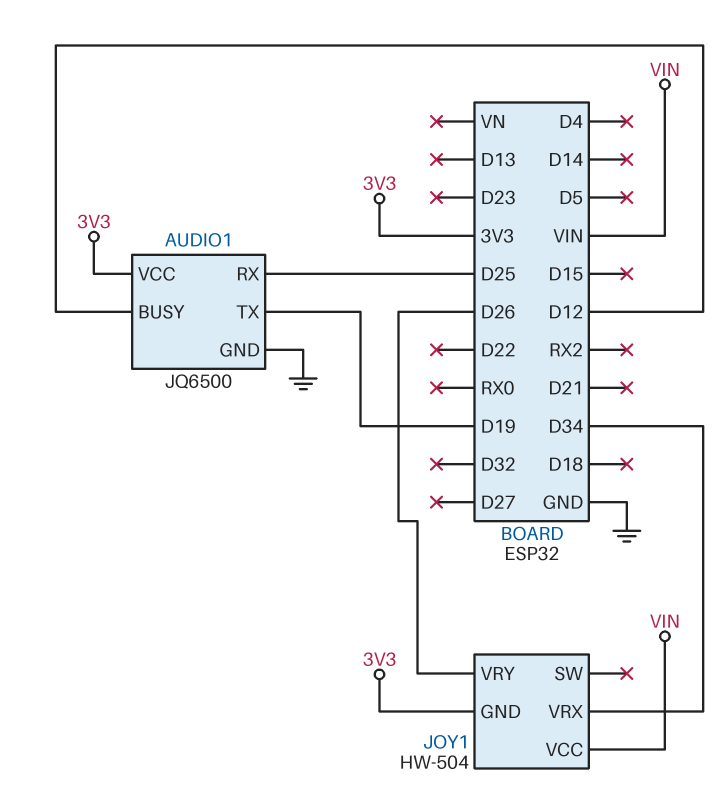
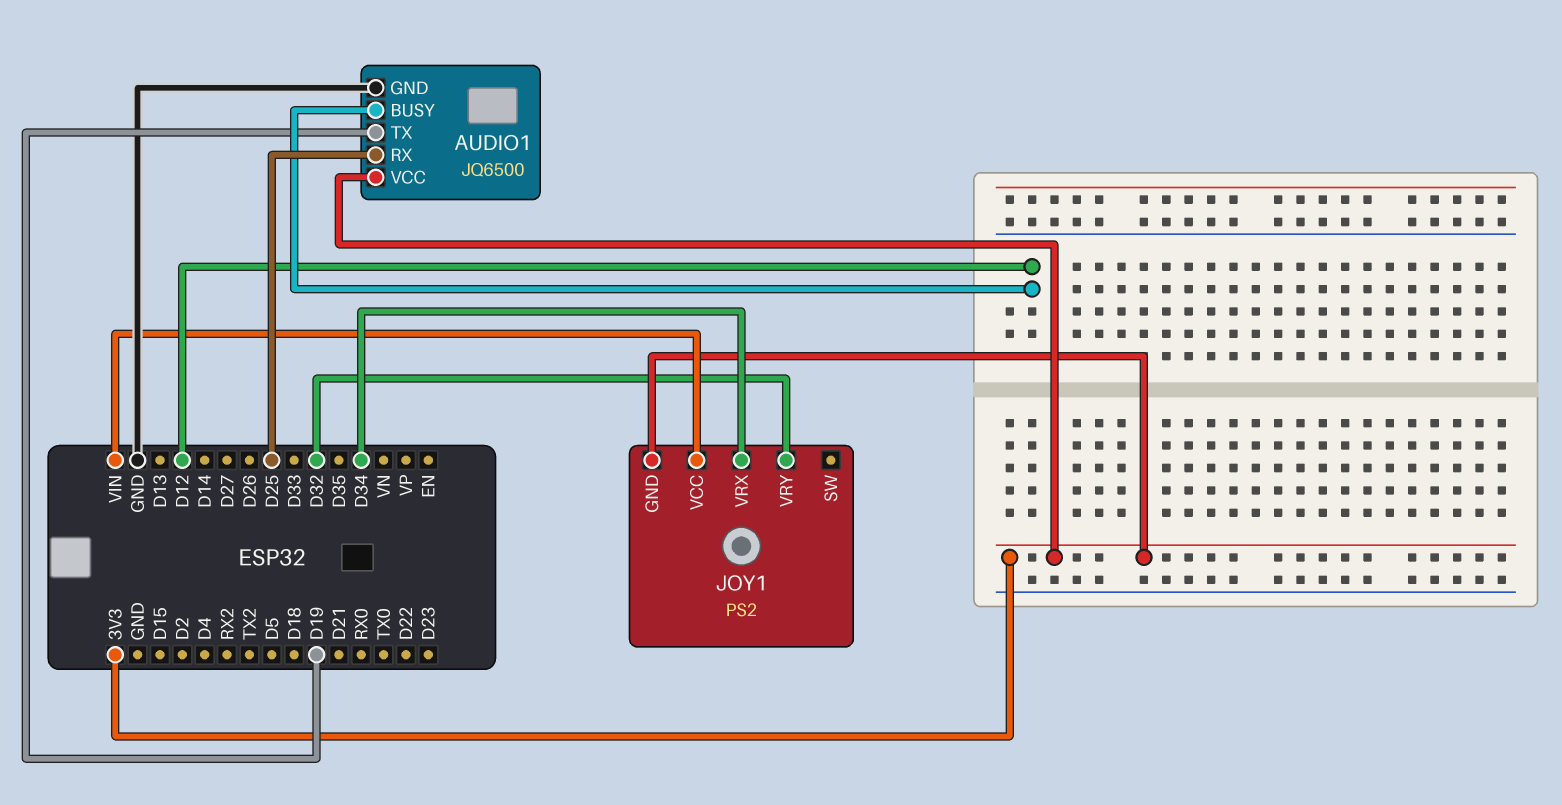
JOY1: HW-504 -> PS2
JOY1 pin VRY: D26 -> D32

